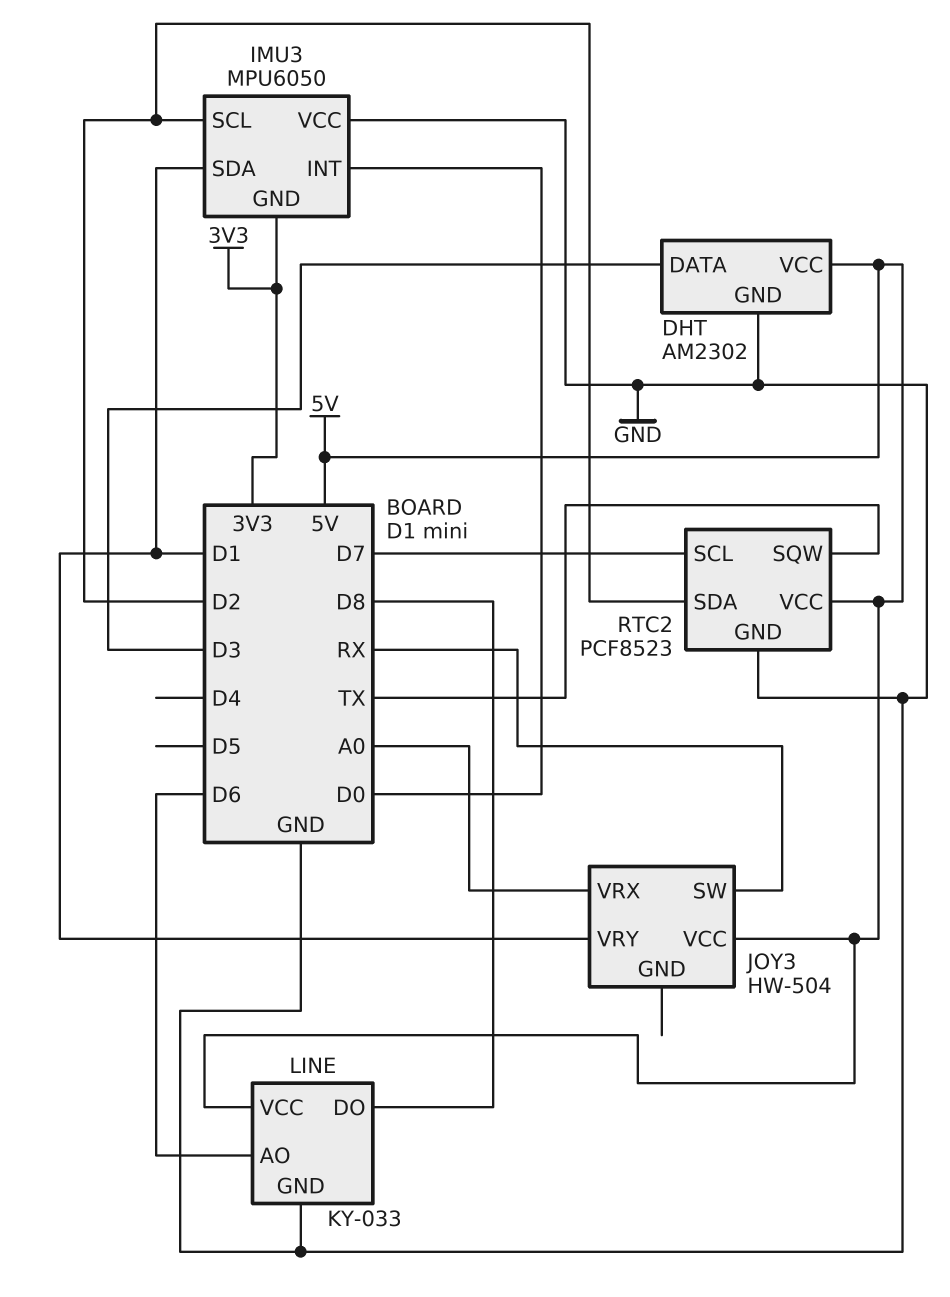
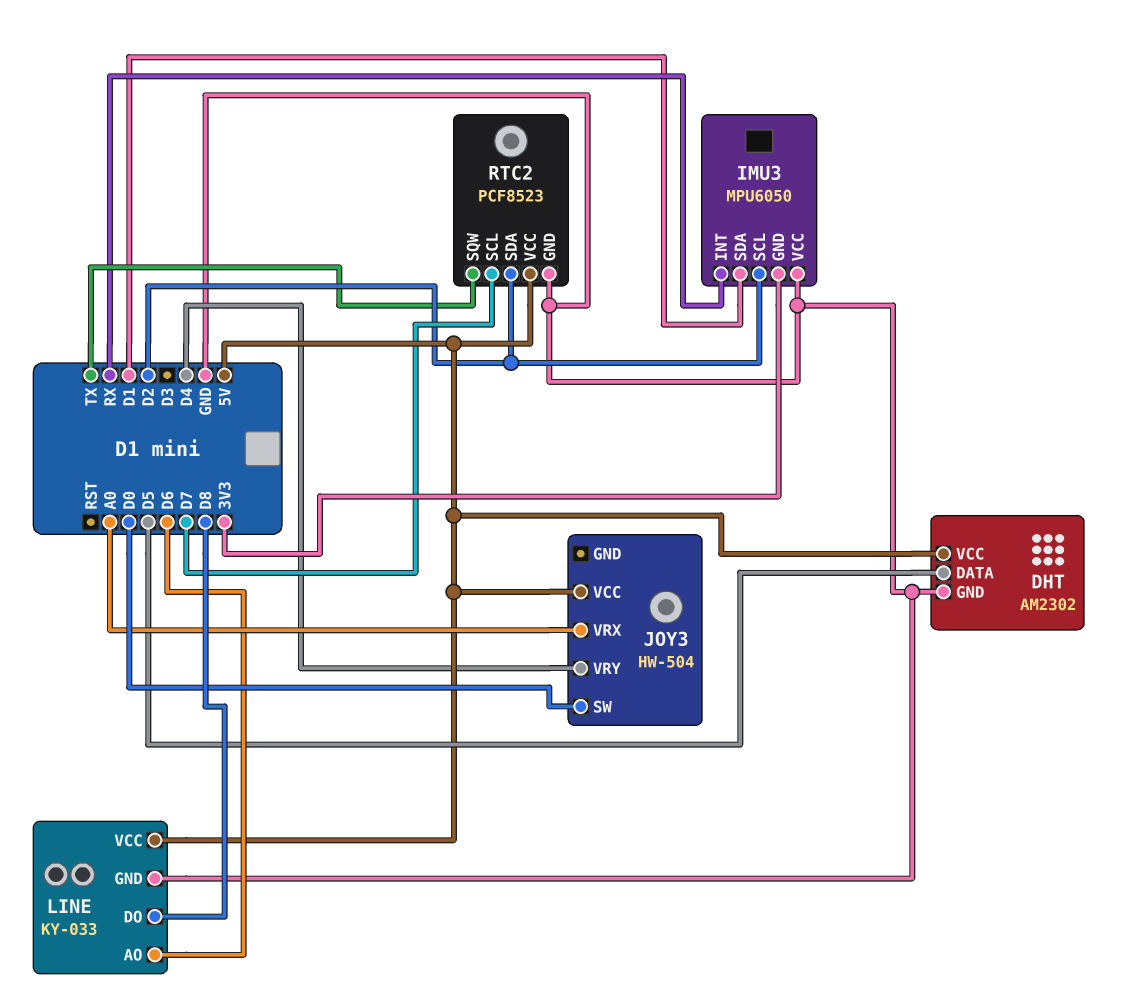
DHT pin DATA: D3 -> D5
IMU3 pin INT: D0 -> RX
JOY3 pin SW: RX -> D0
JOY3 pin VRY: D1 -> D4

